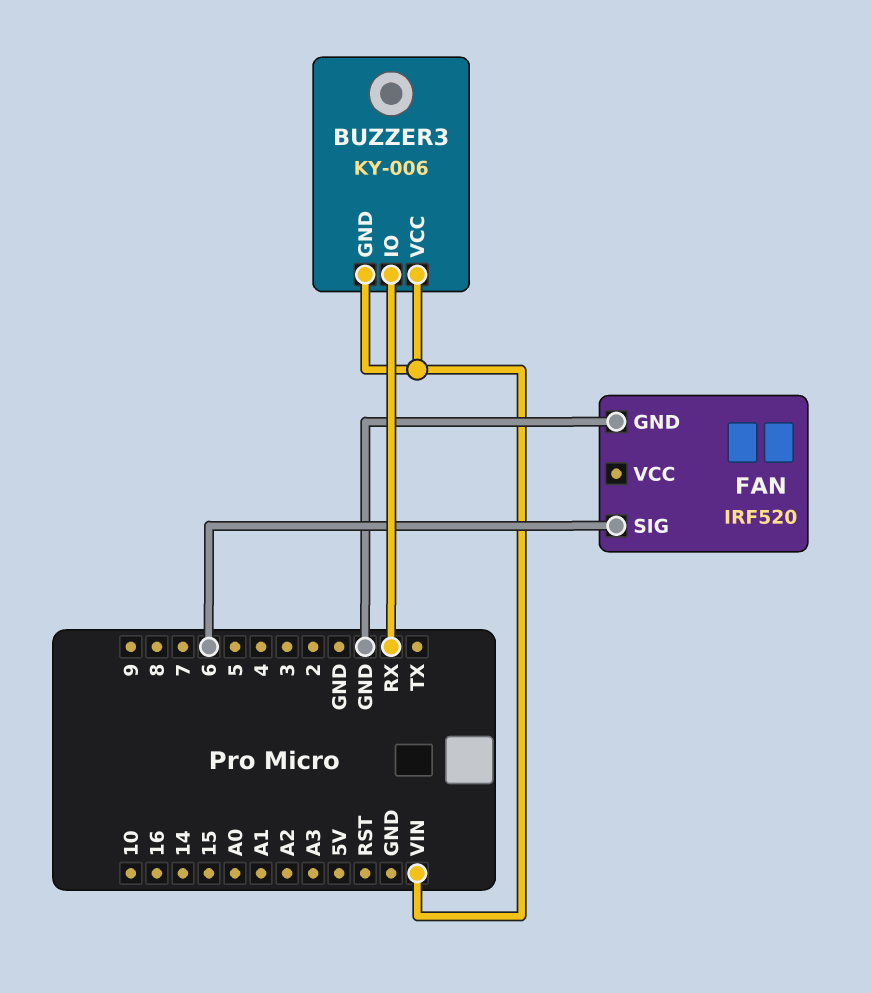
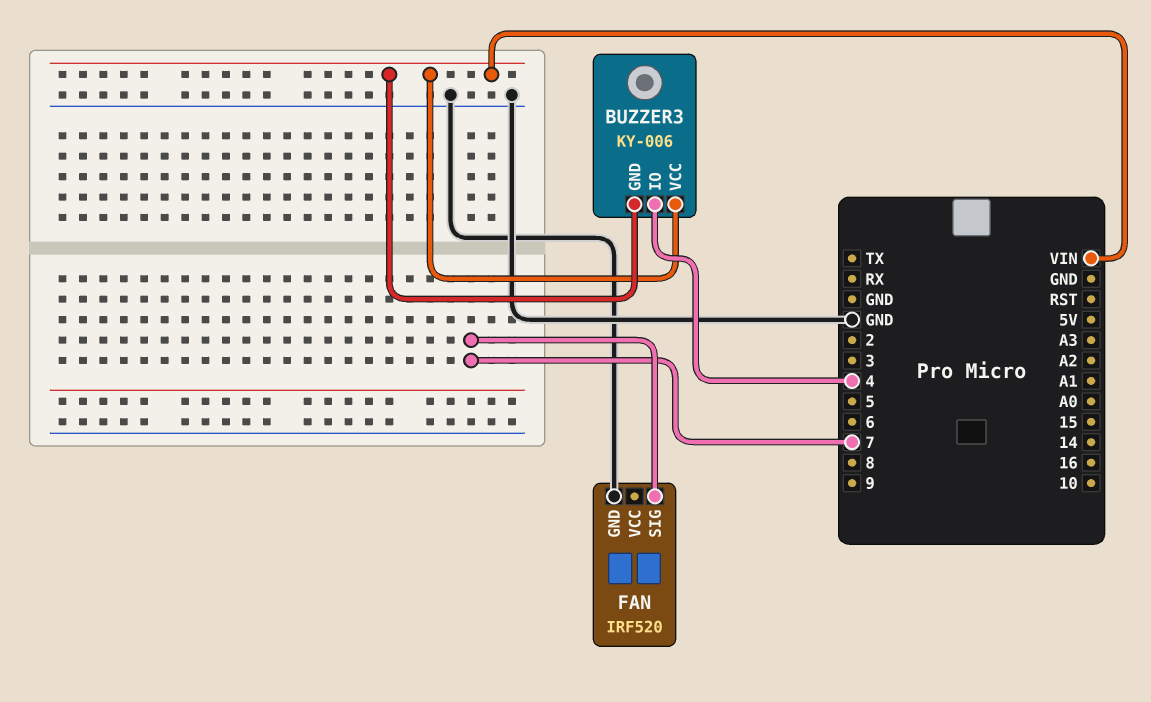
BUZZER3 pin IO: RX -> 4
FAN pin SIG: 6 -> 7

